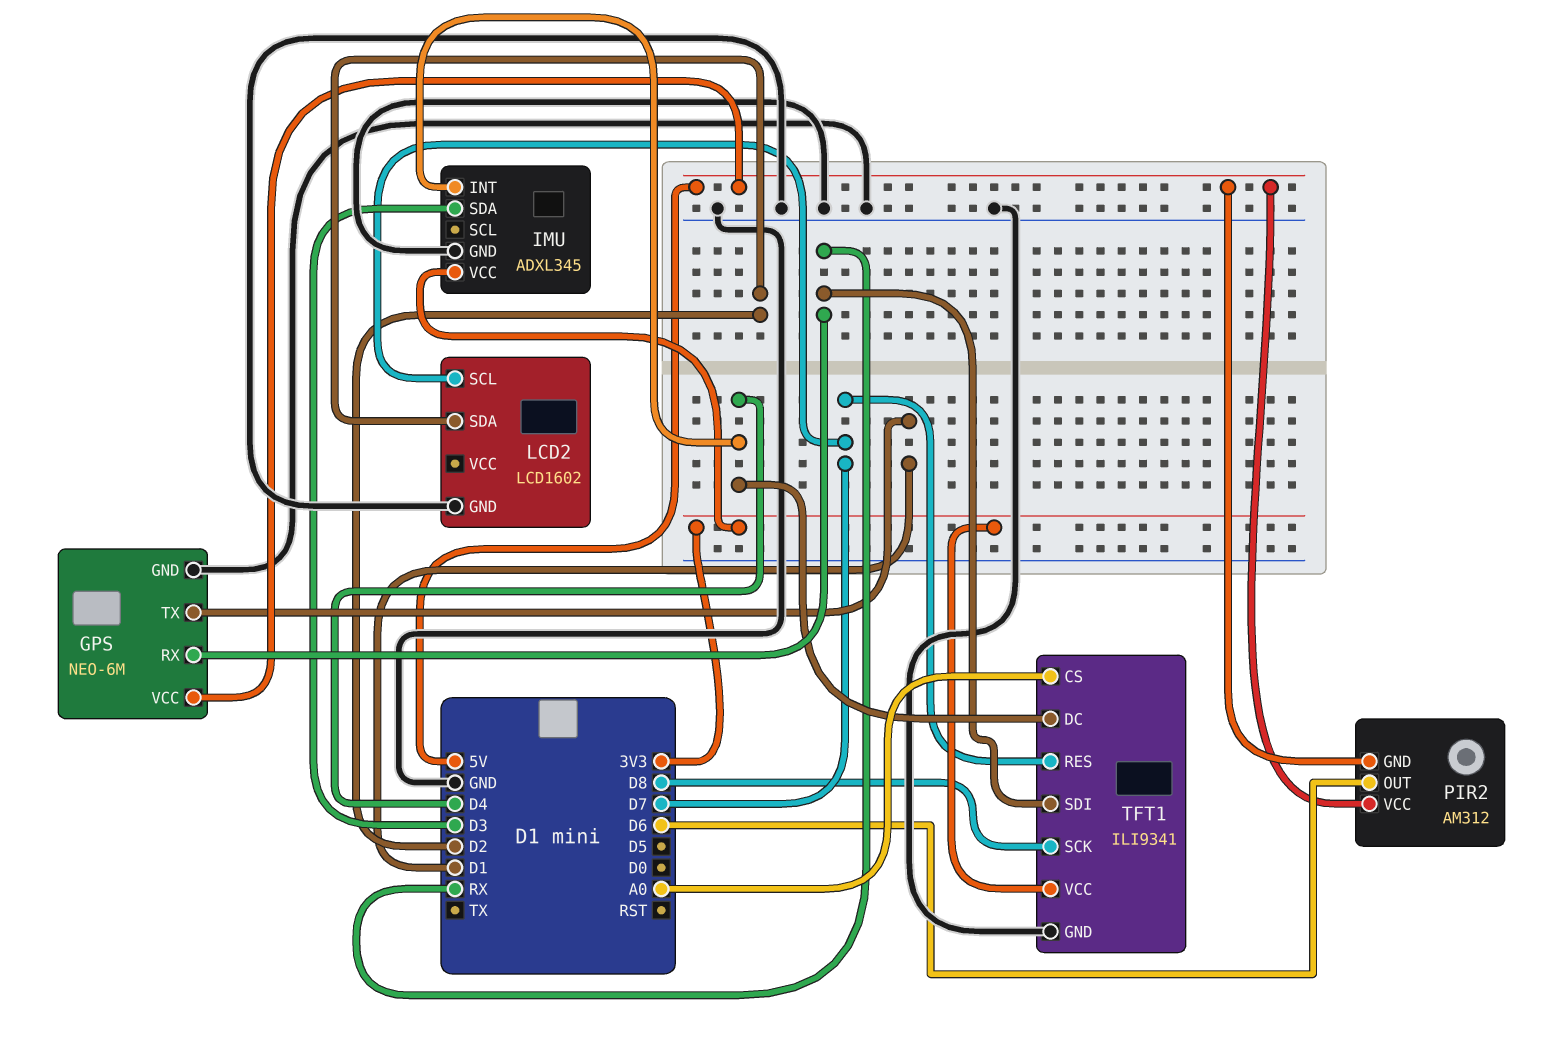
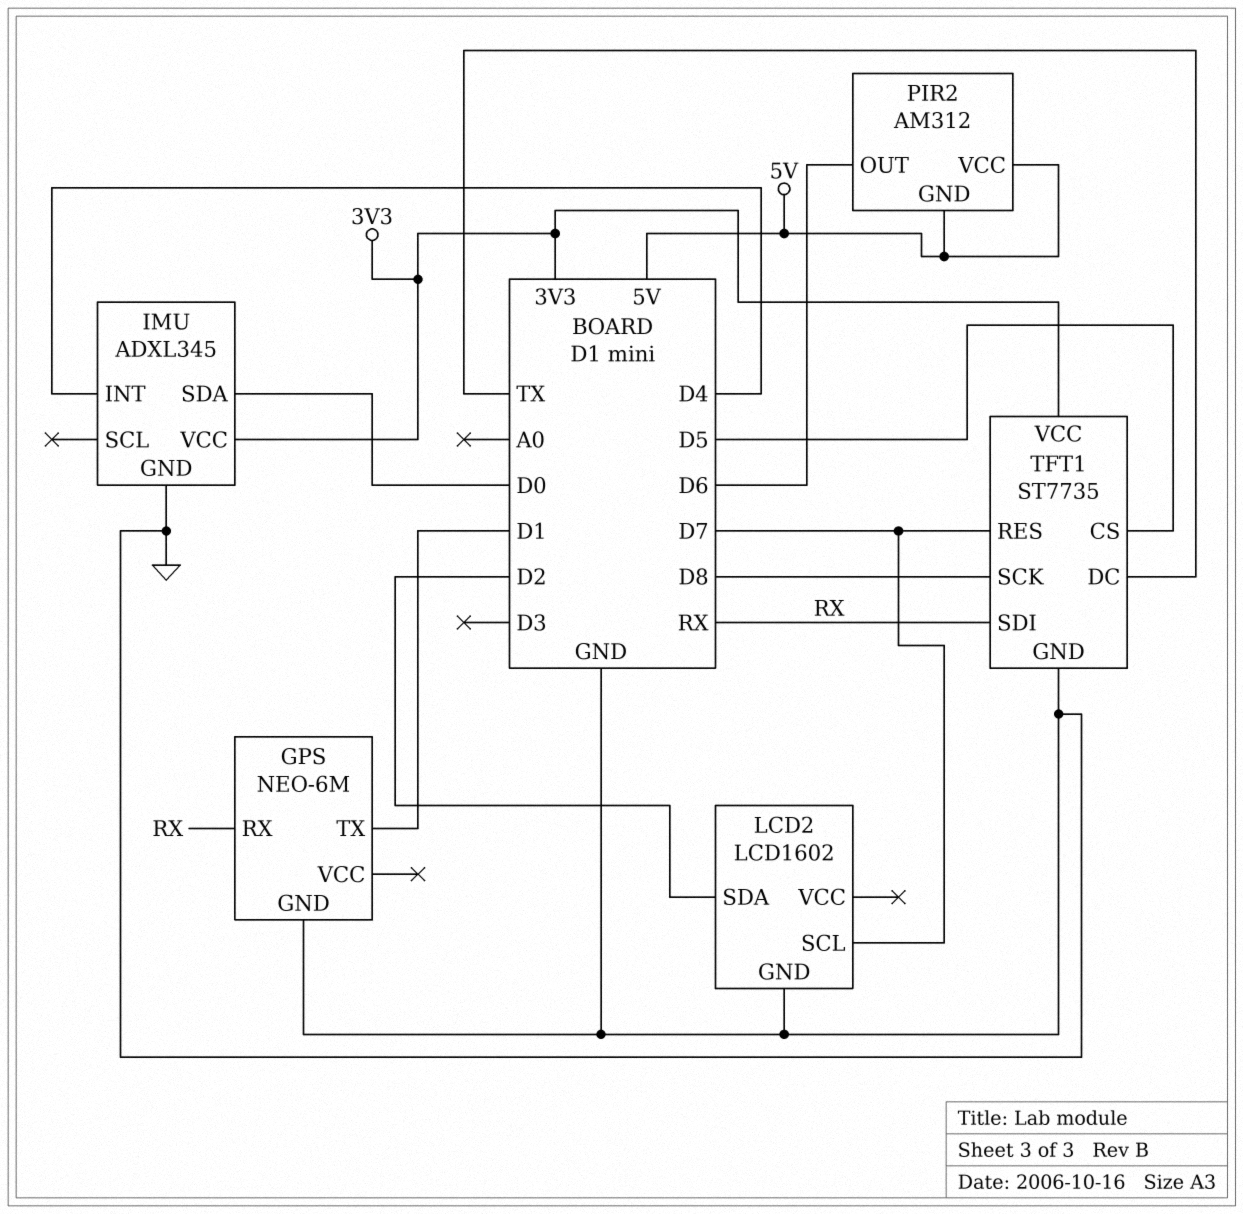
GPS pin VCC: 5V -> none
IMU pin SDA: D3 -> D0
TFT1: ILI9341 -> ST7735
TFT1 pin CS: A0 -> D5
TFT1 pin DC: D4 -> TX

